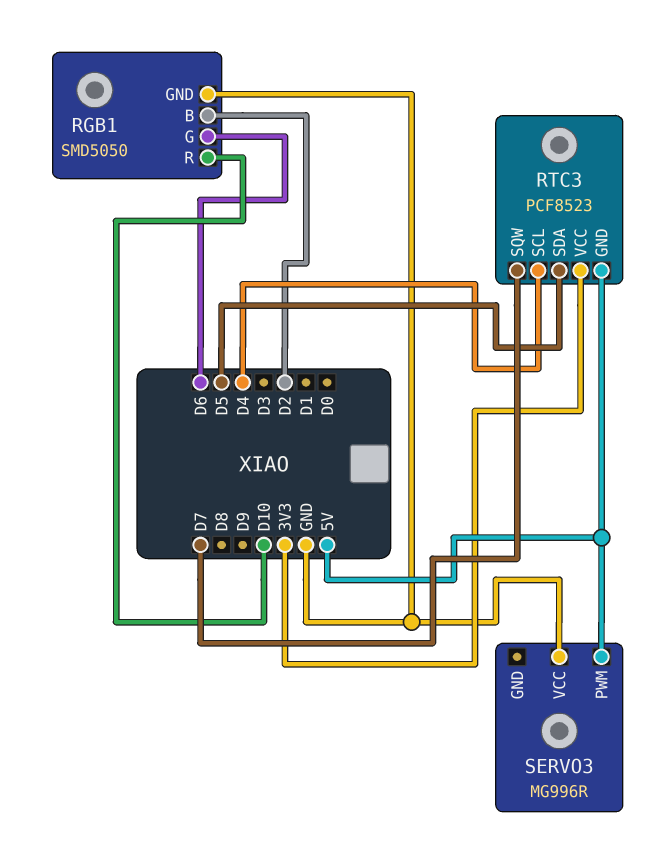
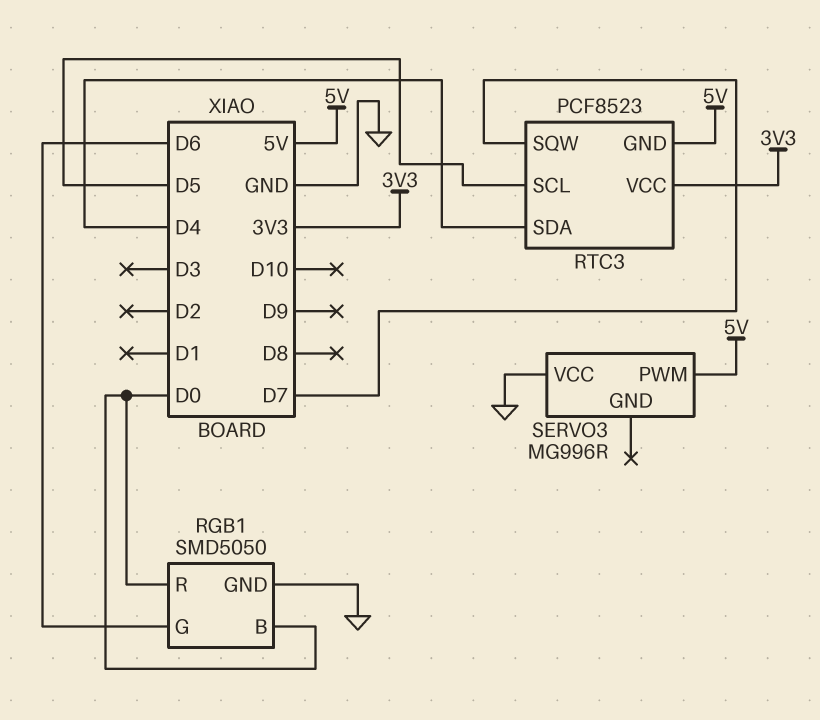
RGB1 pin B: D2 -> D0
RGB1 pin R: D10 -> D0
RTC3 pin SCL: D4 -> D5
RTC3 pin SDA: D5 -> D4

